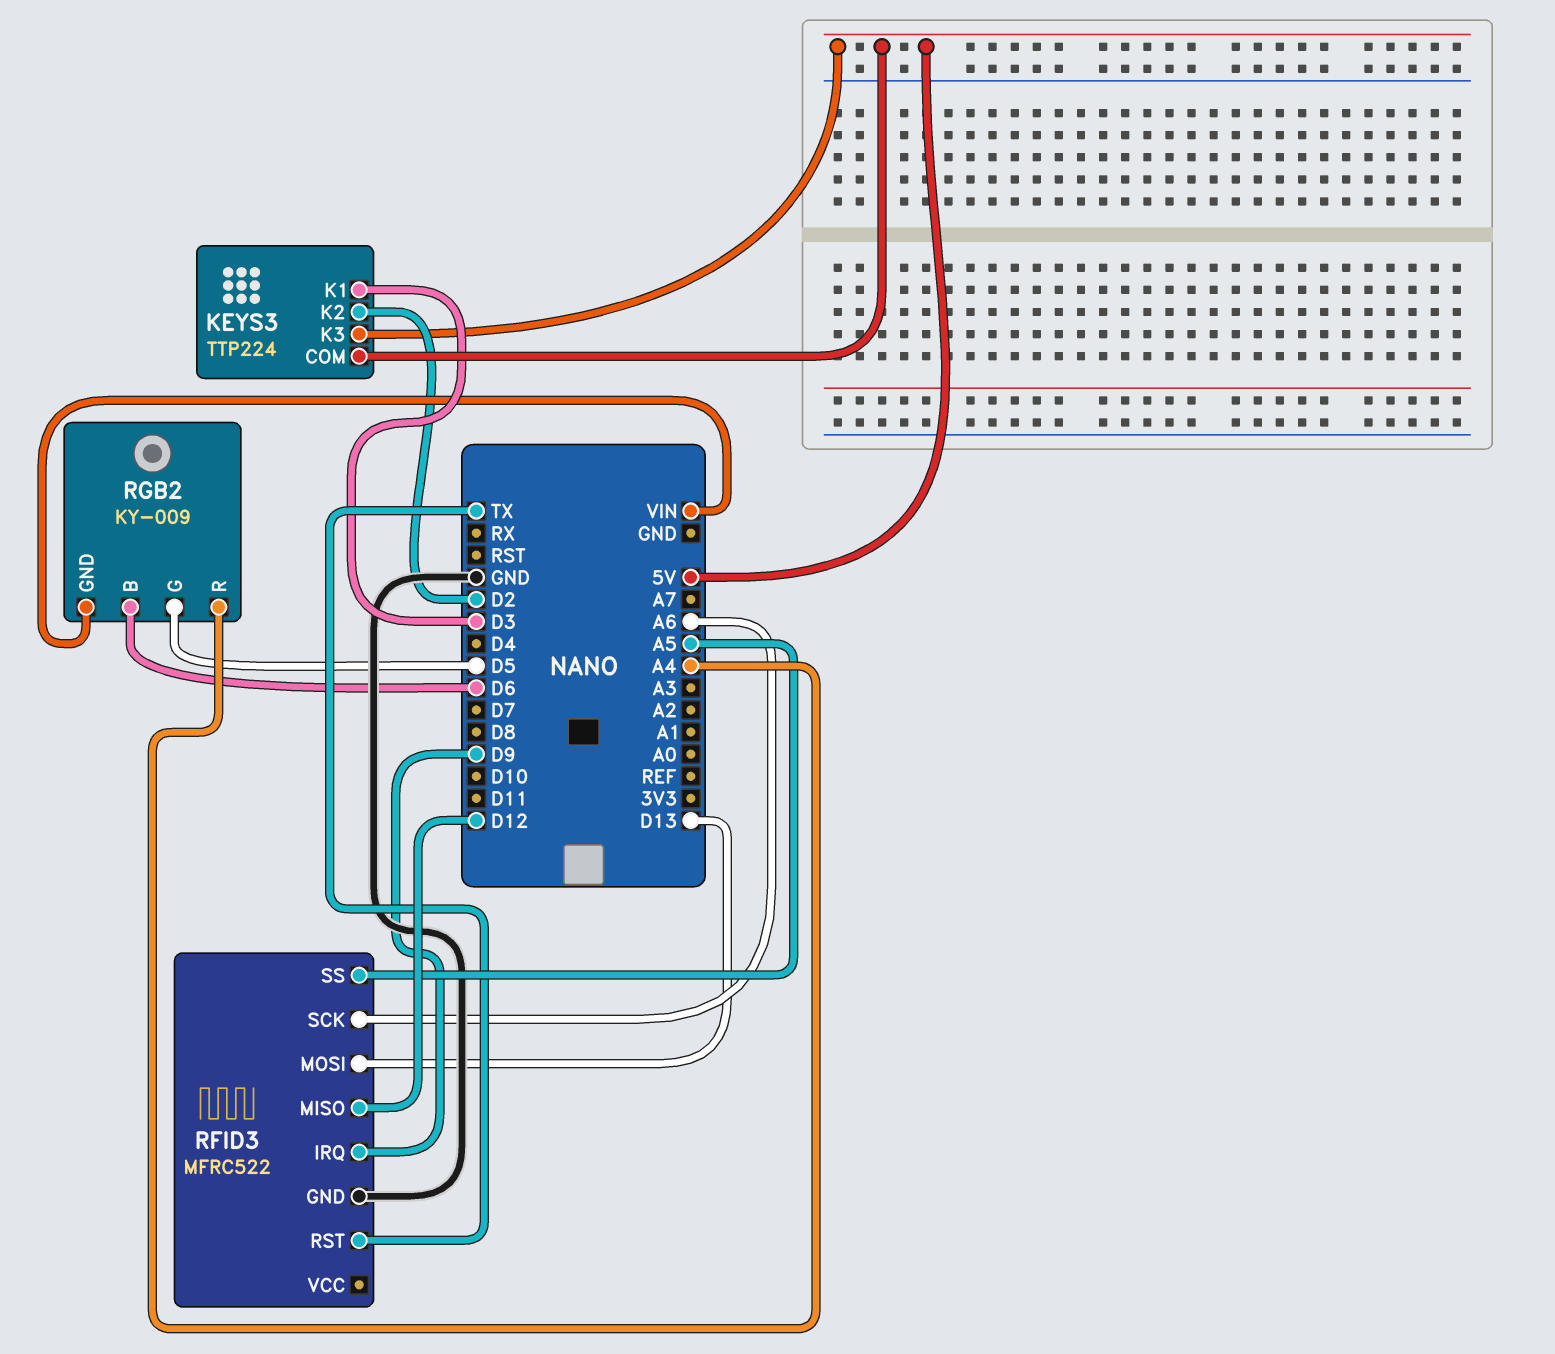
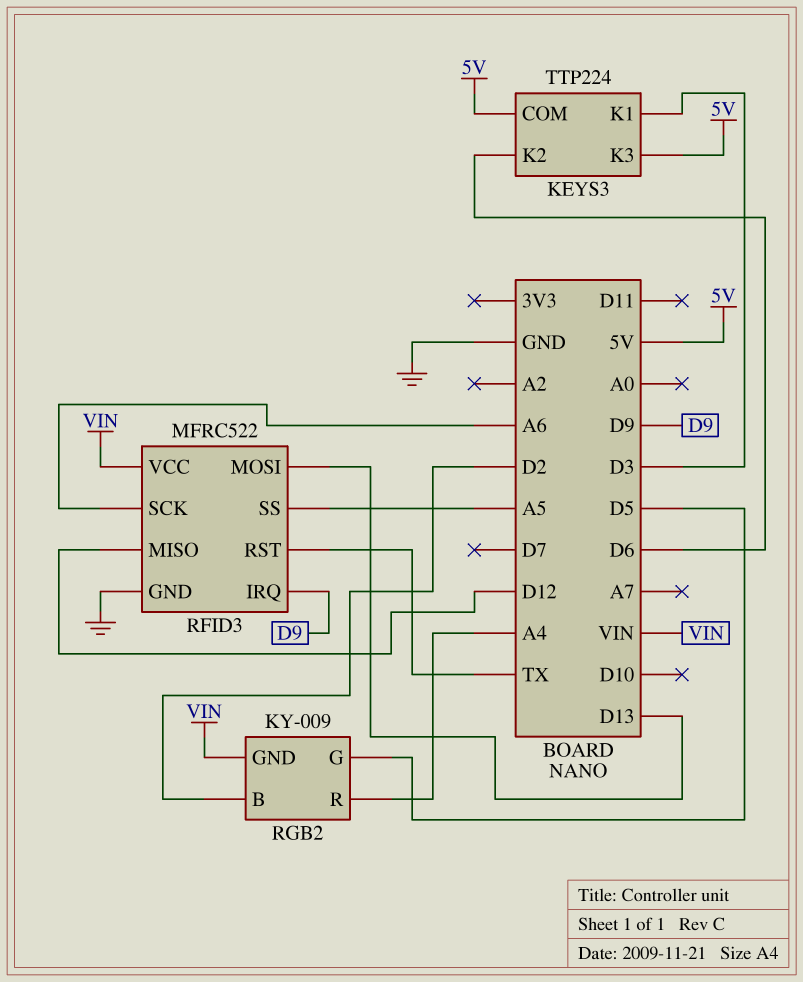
KEYS3 pin K2: D2 -> D6
RFID3 pin VCC: none -> VIN
RGB2 pin B: D6 -> D2

